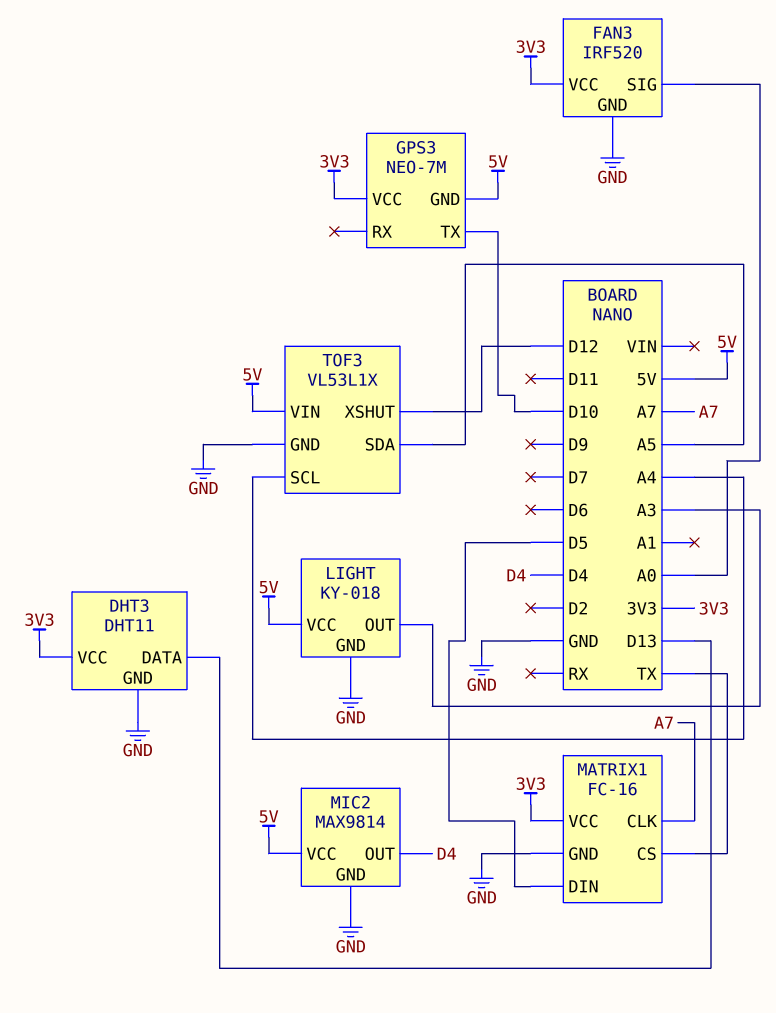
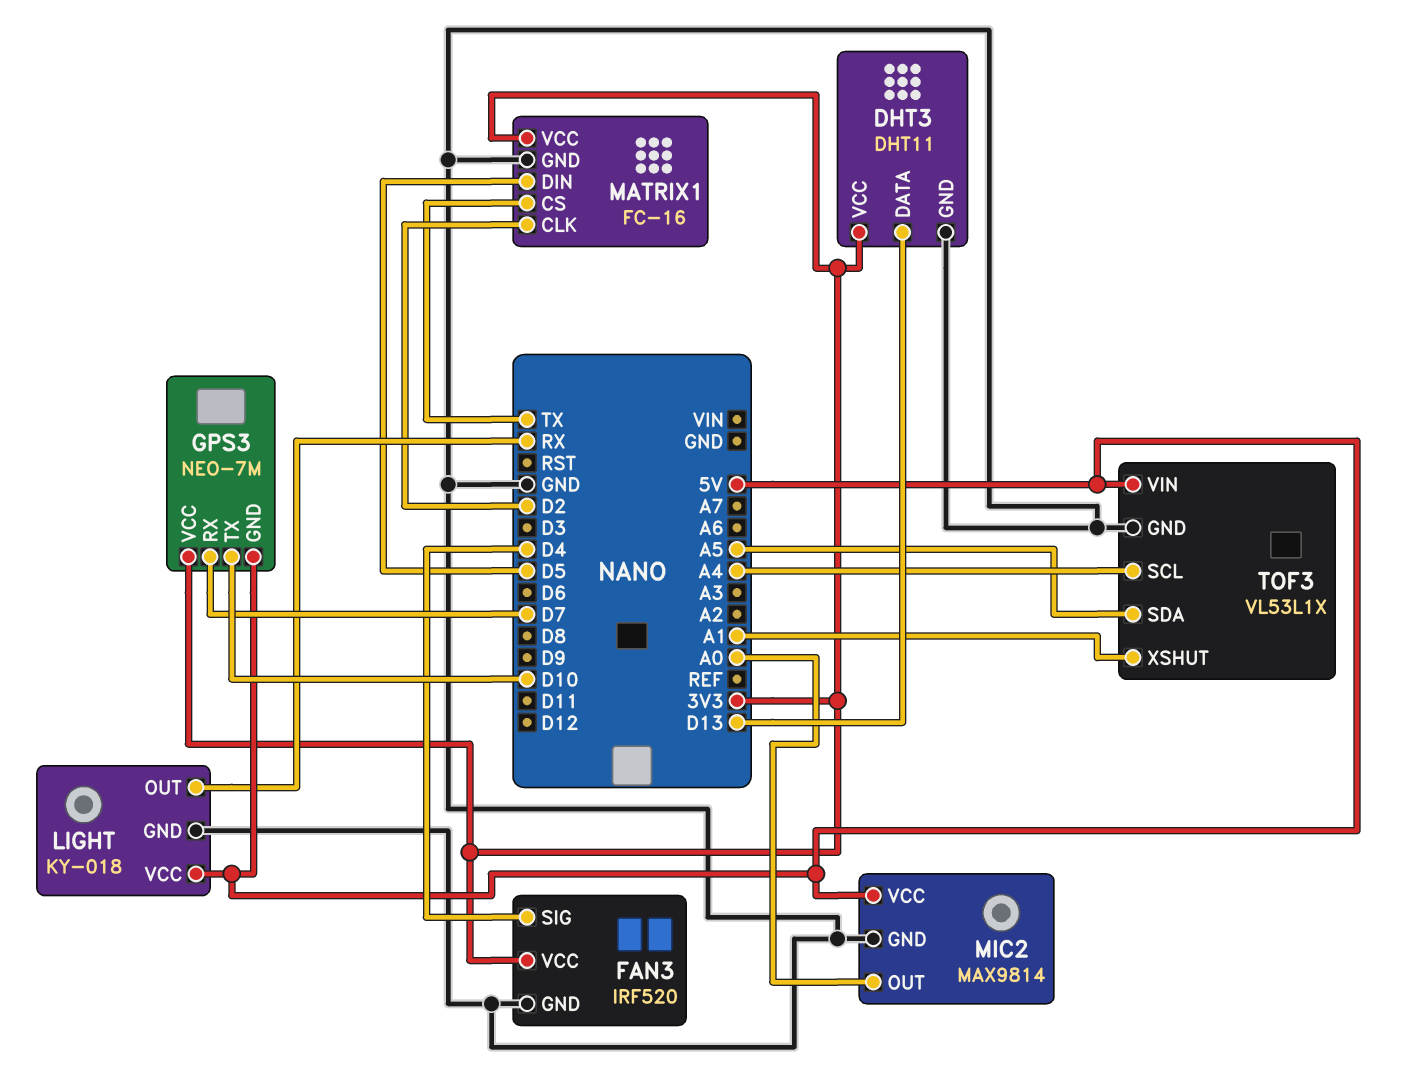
FAN3 pin SIG: A0 -> D4
GPS3 pin RX: none -> D7
LIGHT pin OUT: A3 -> RX
MATRIX1 pin CLK: A7 -> D2
MIC2 pin OUT: D4 -> A0
TOF3 pin XSHUT: D12 -> A1

